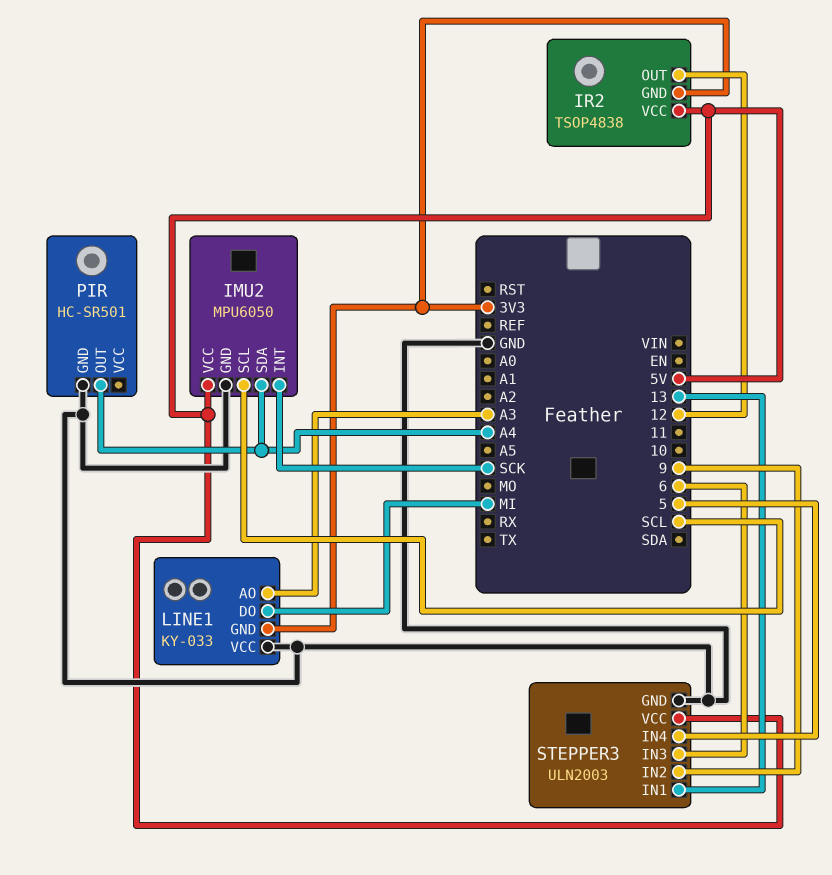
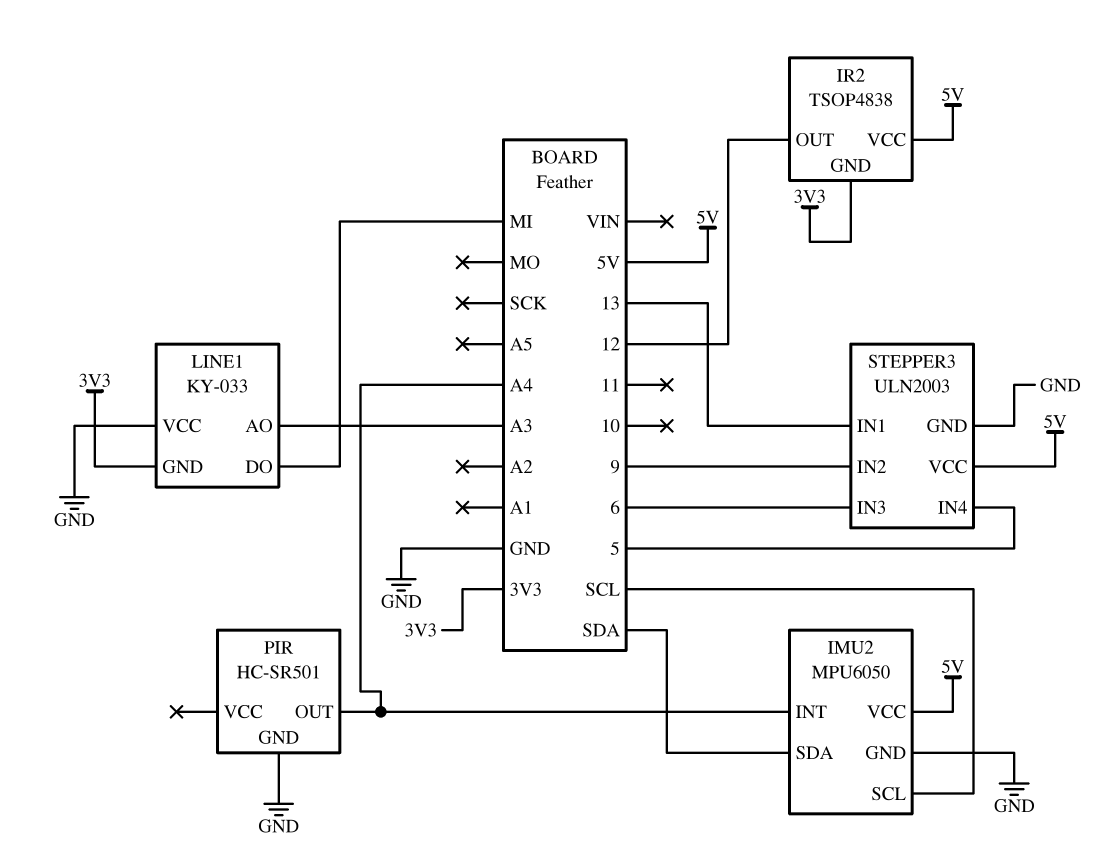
IMU2 pin INT: SCK -> A4
IMU2 pin SDA: A4 -> SDA

